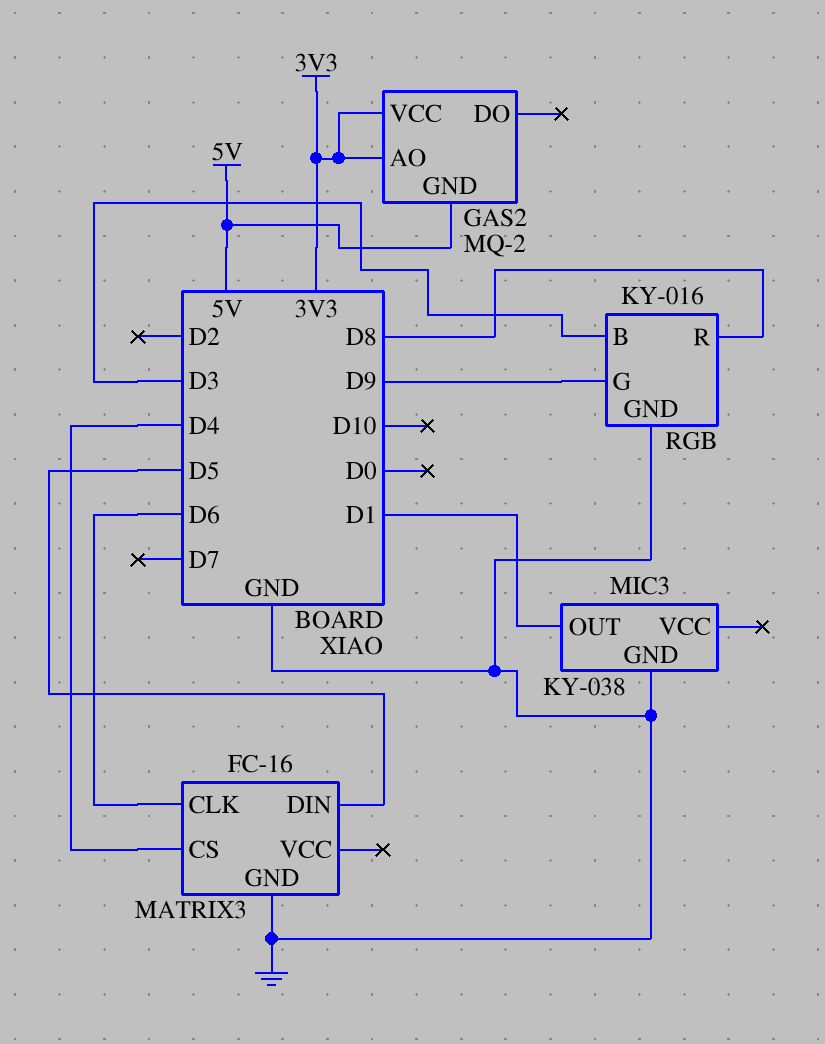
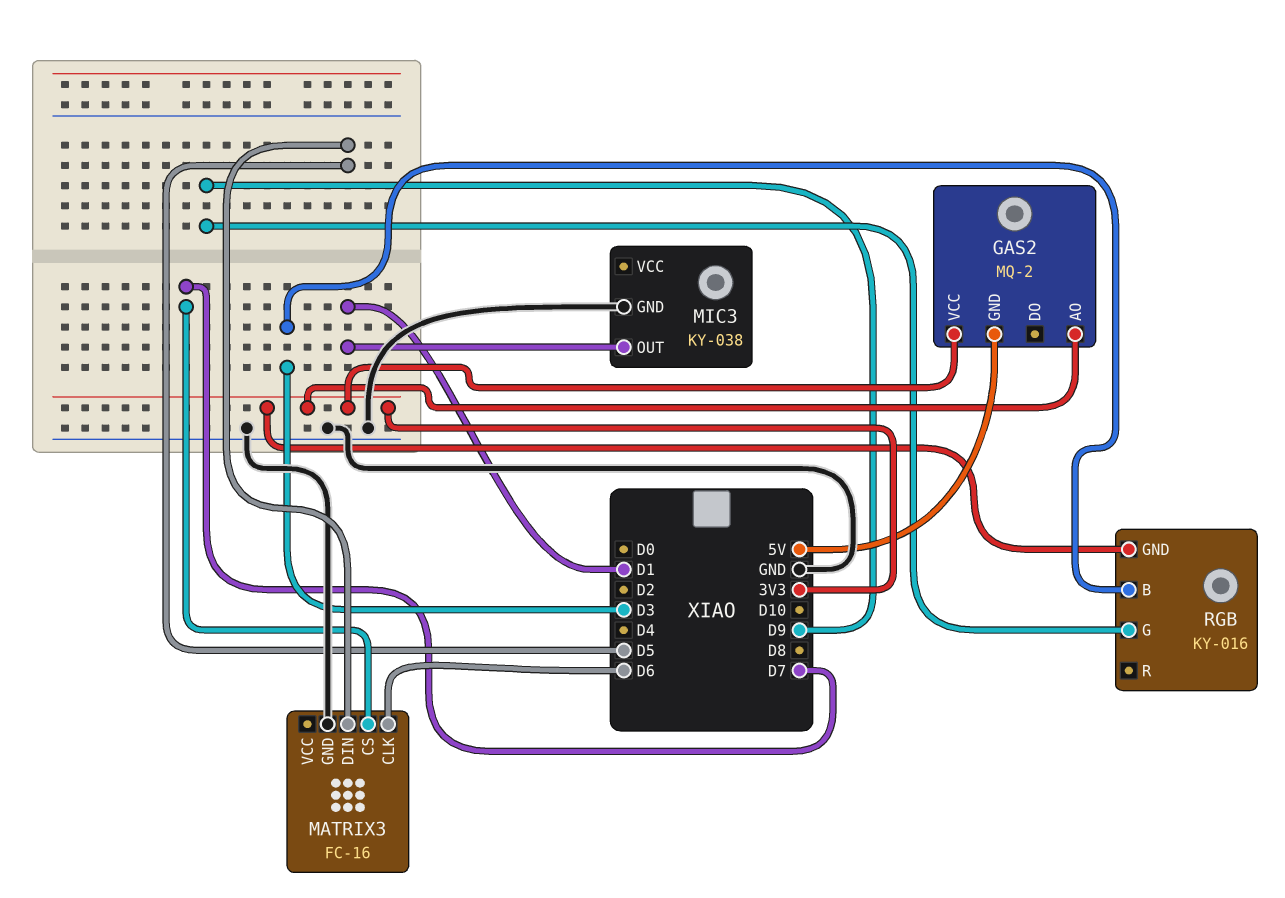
MATRIX3 pin CS: D4 -> D7
RGB pin GND: GND -> 3V3
RGB pin R: D8 -> none

